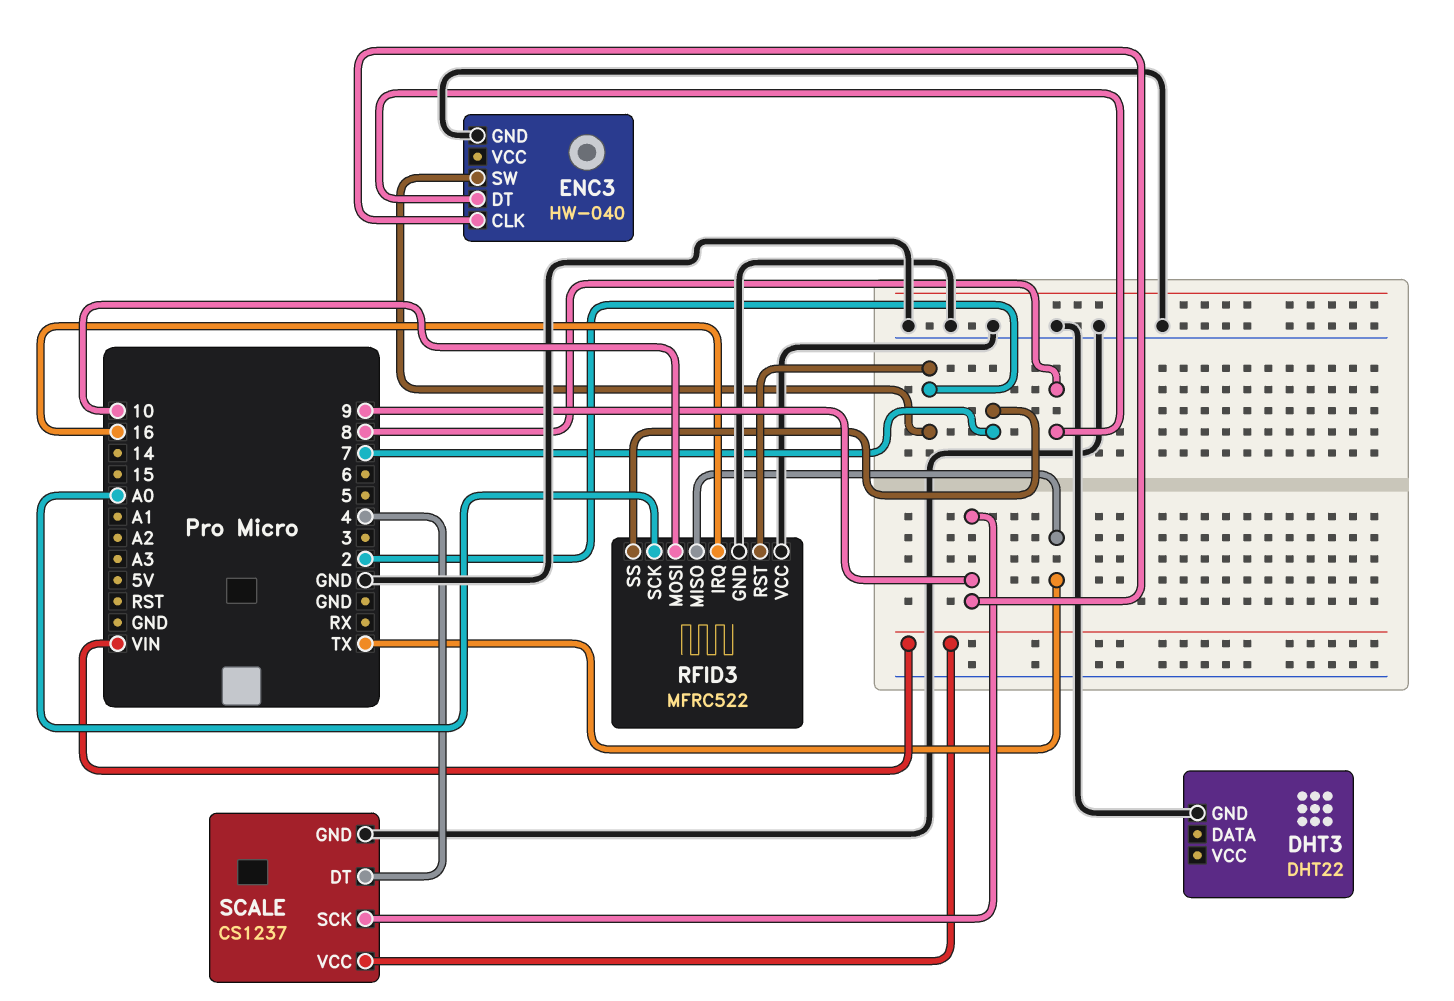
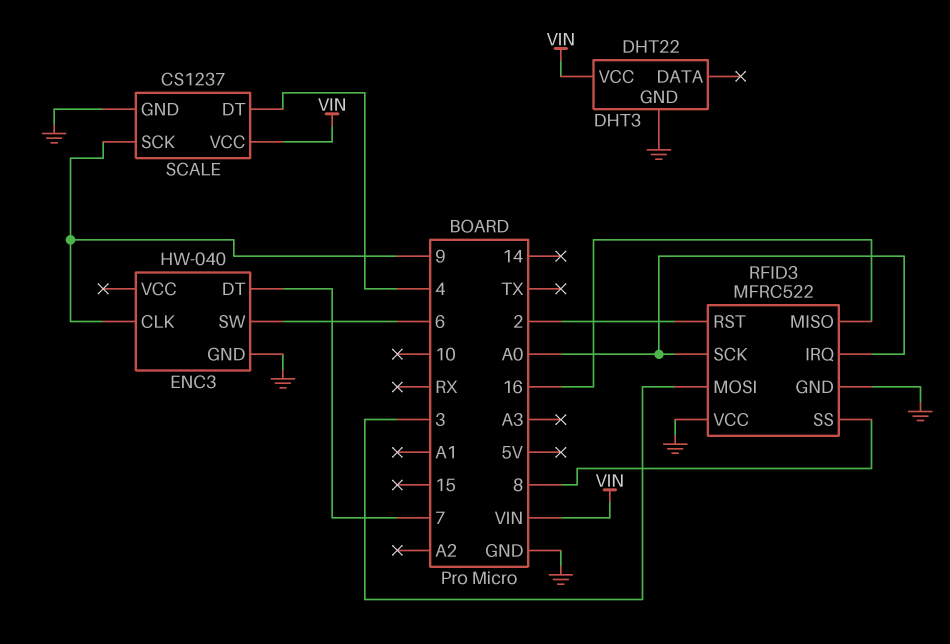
DHT3 pin VCC: none -> VIN
ENC3 pin DT: 8 -> 7
ENC3 pin SW: 2 -> 6
RFID3 pin IRQ: 16 -> A0
RFID3 pin MISO: TX -> 16
RFID3 pin MOSI: 10 -> 3
RFID3 pin SS: 7 -> 8

